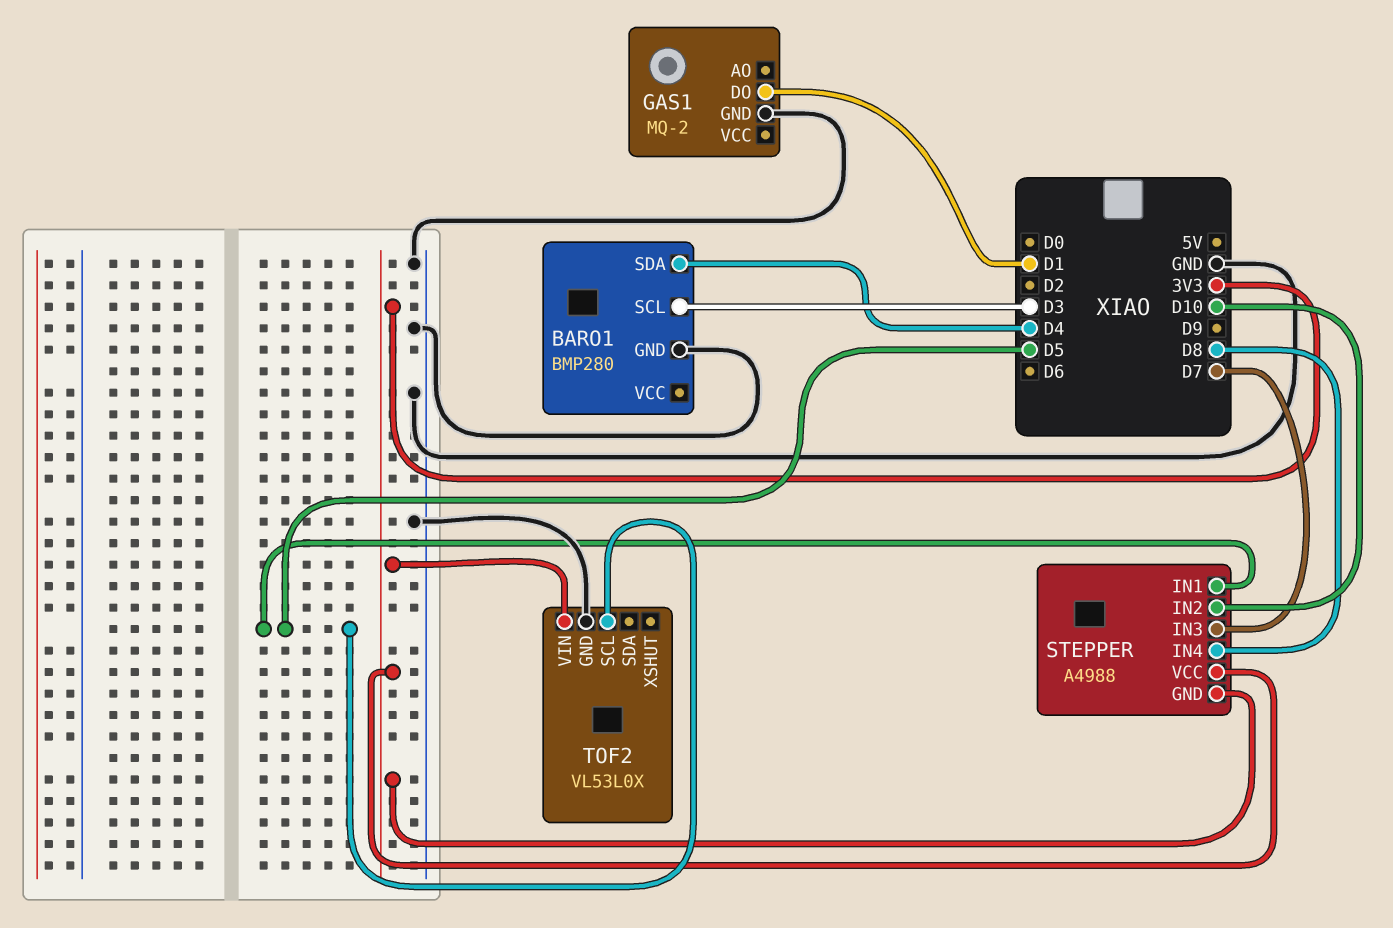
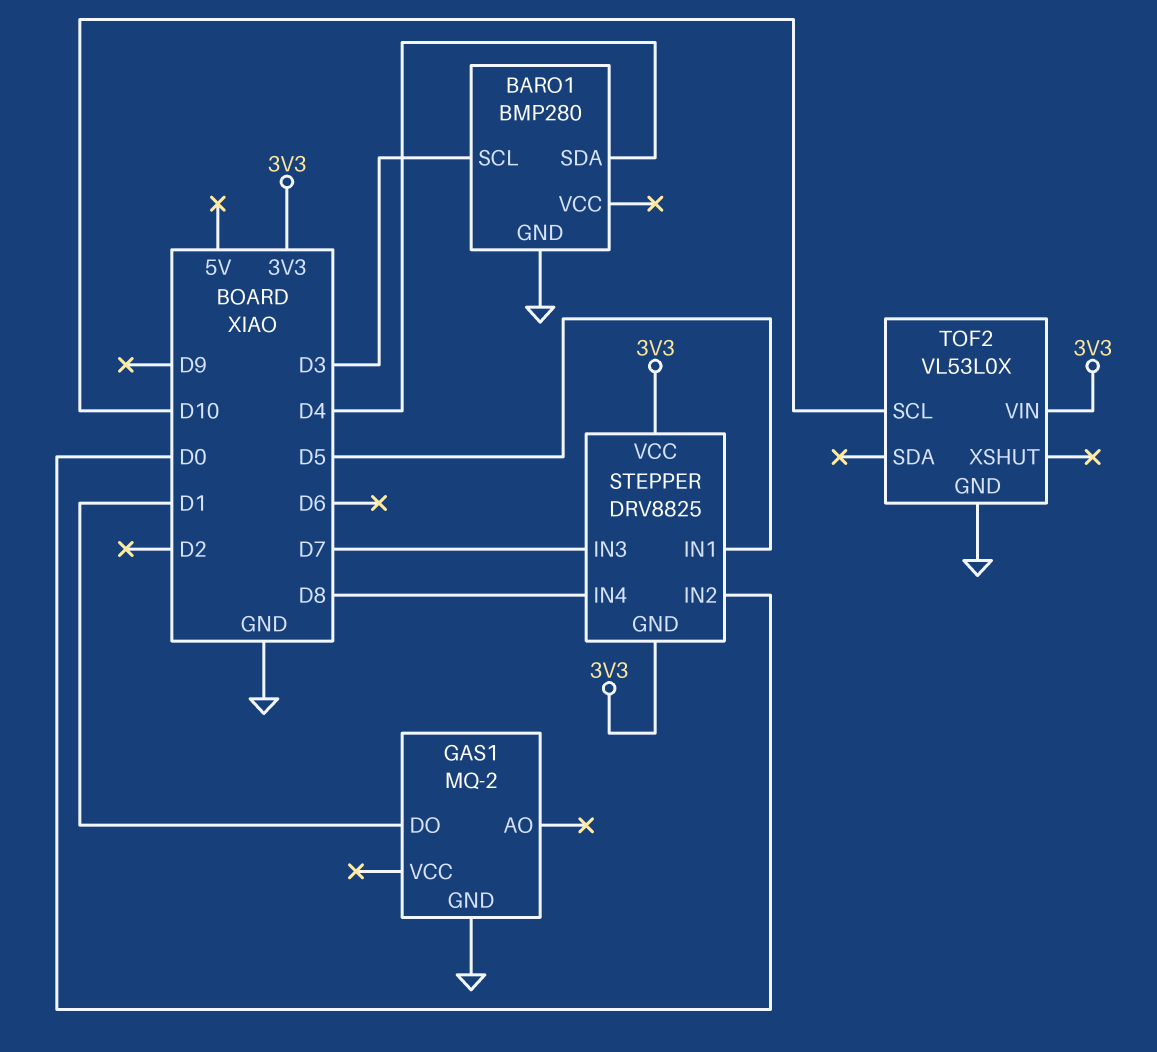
STEPPER: A4988 -> DRV8825
STEPPER pin IN2: D10 -> D0
TOF2 pin SCL: D5 -> D10

